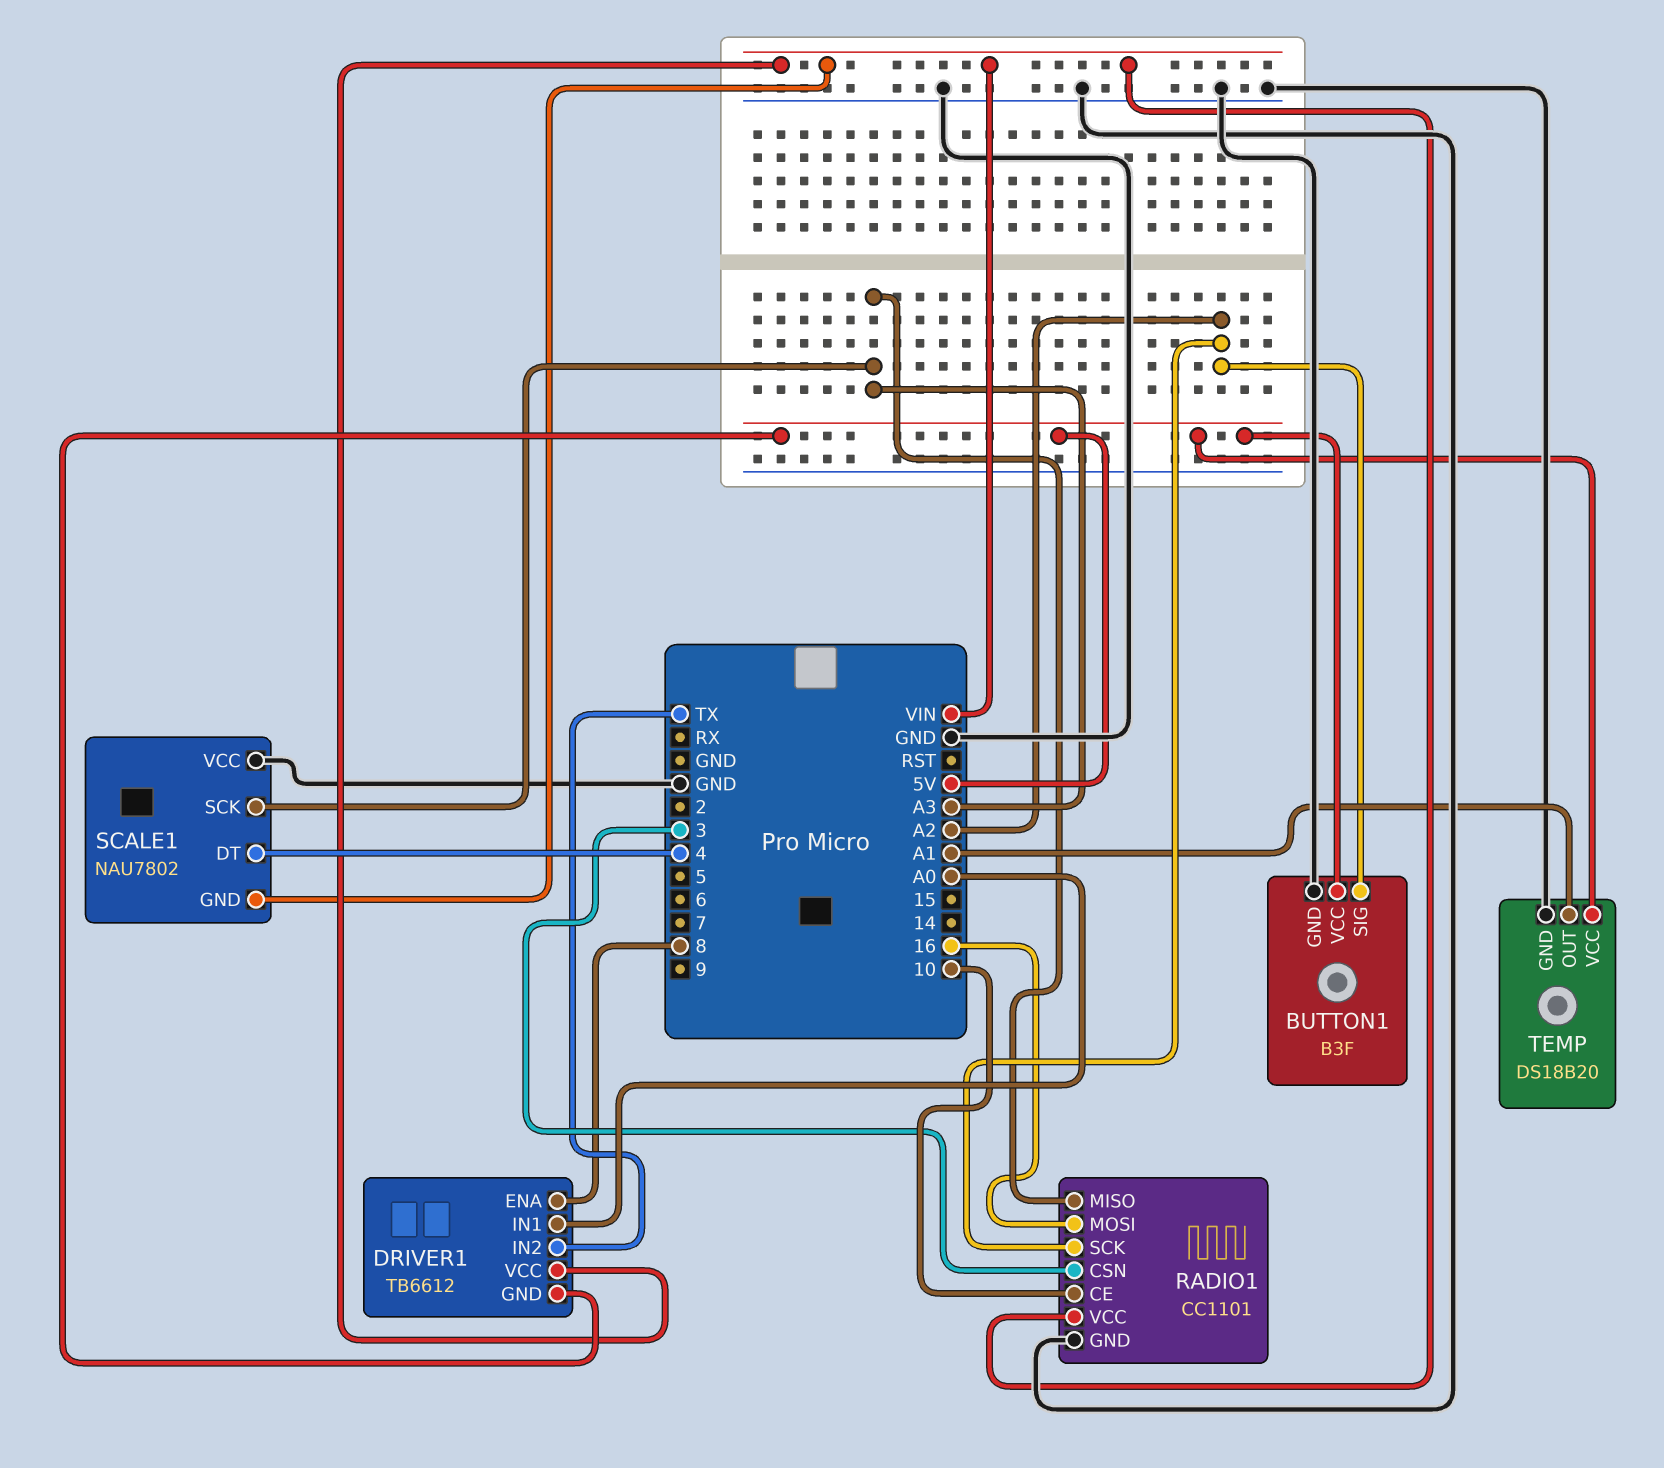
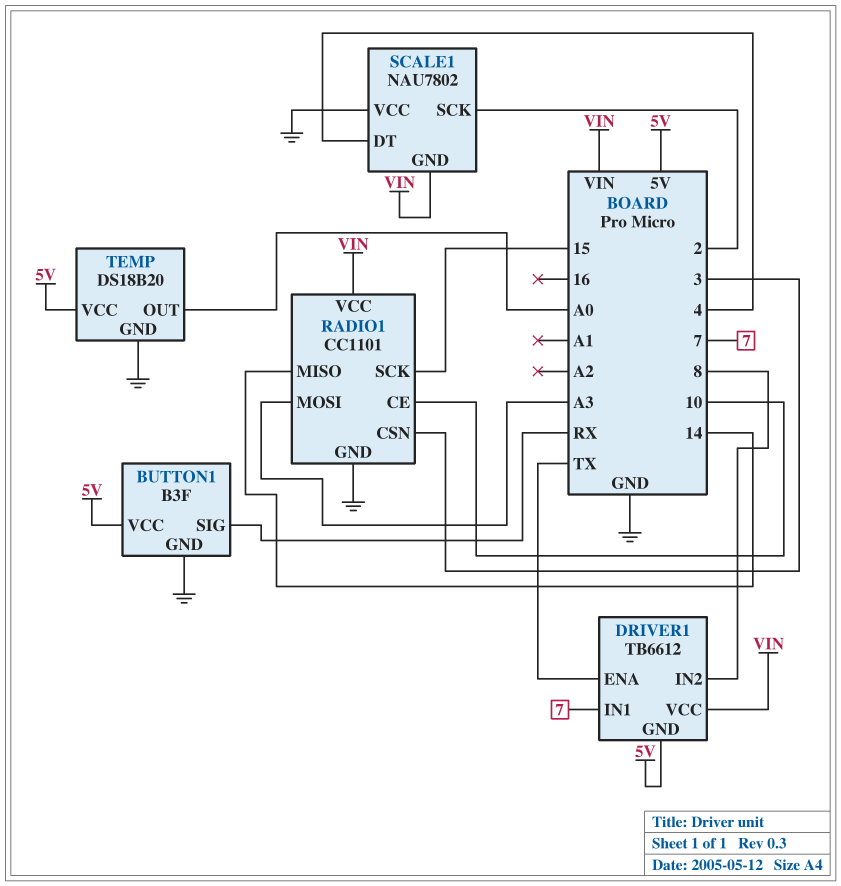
BUTTON1 pin SIG: A2 -> RX
DRIVER1 pin ENA: 8 -> TX
DRIVER1 pin IN1: A0 -> 7
DRIVER1 pin IN2: TX -> 8
RADIO1 pin MISO: A3 -> 14
RADIO1 pin MOSI: 16 -> A3
RADIO1 pin SCK: A2 -> 15
SCALE1 pin SCK: A3 -> 2
TEMP pin OUT: A1 -> A0

